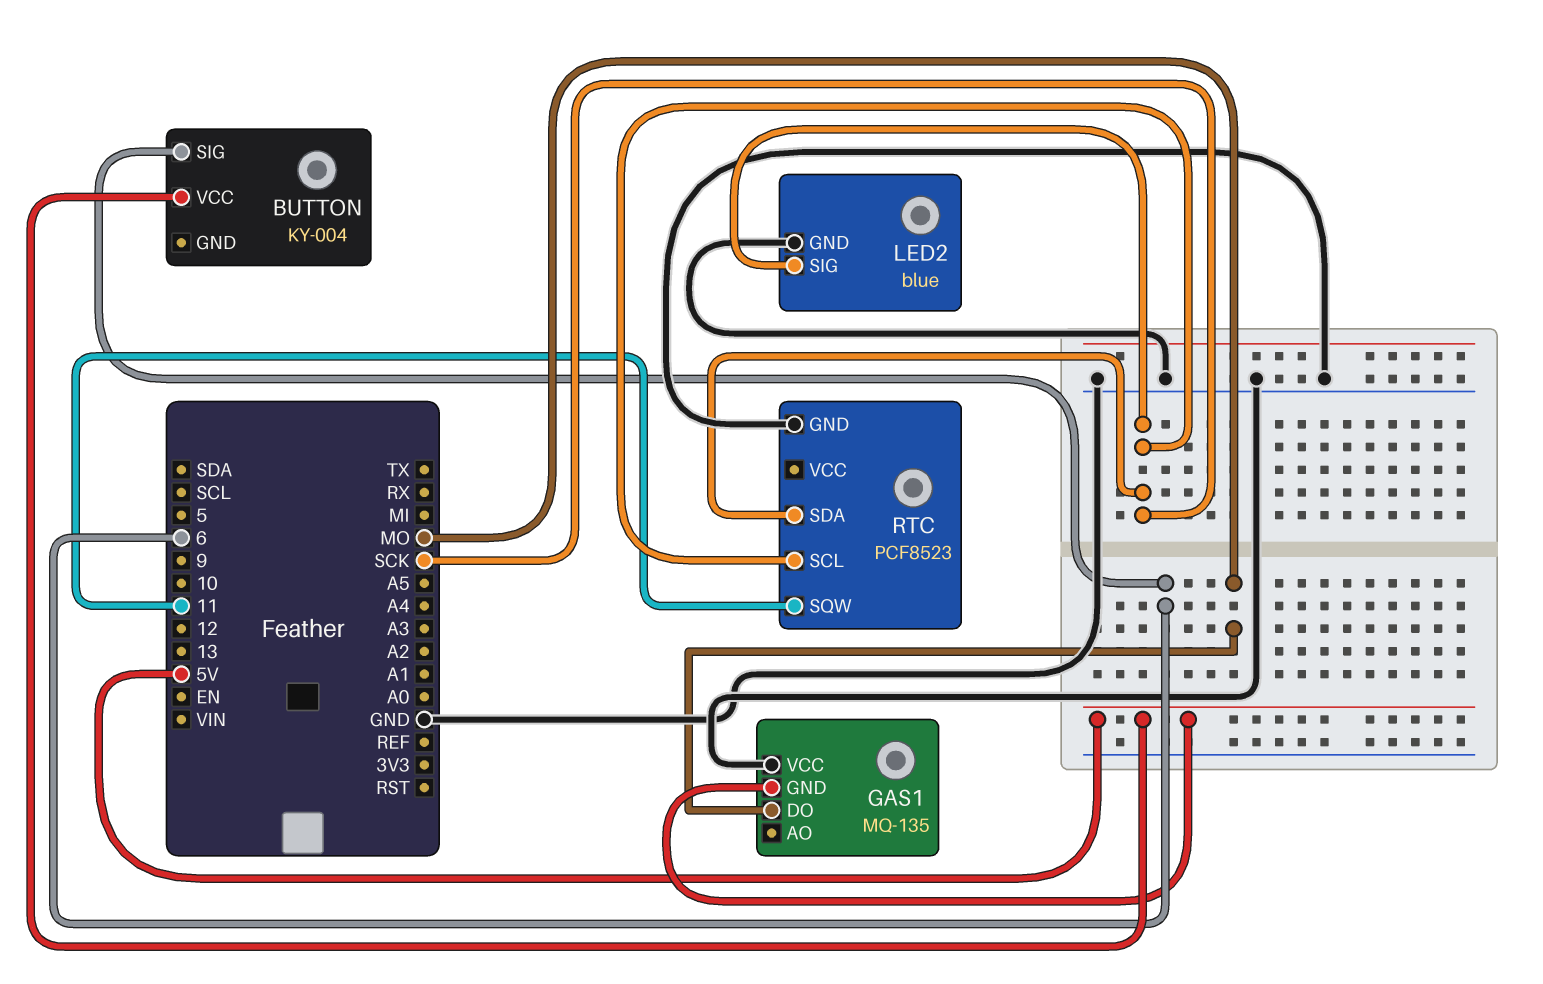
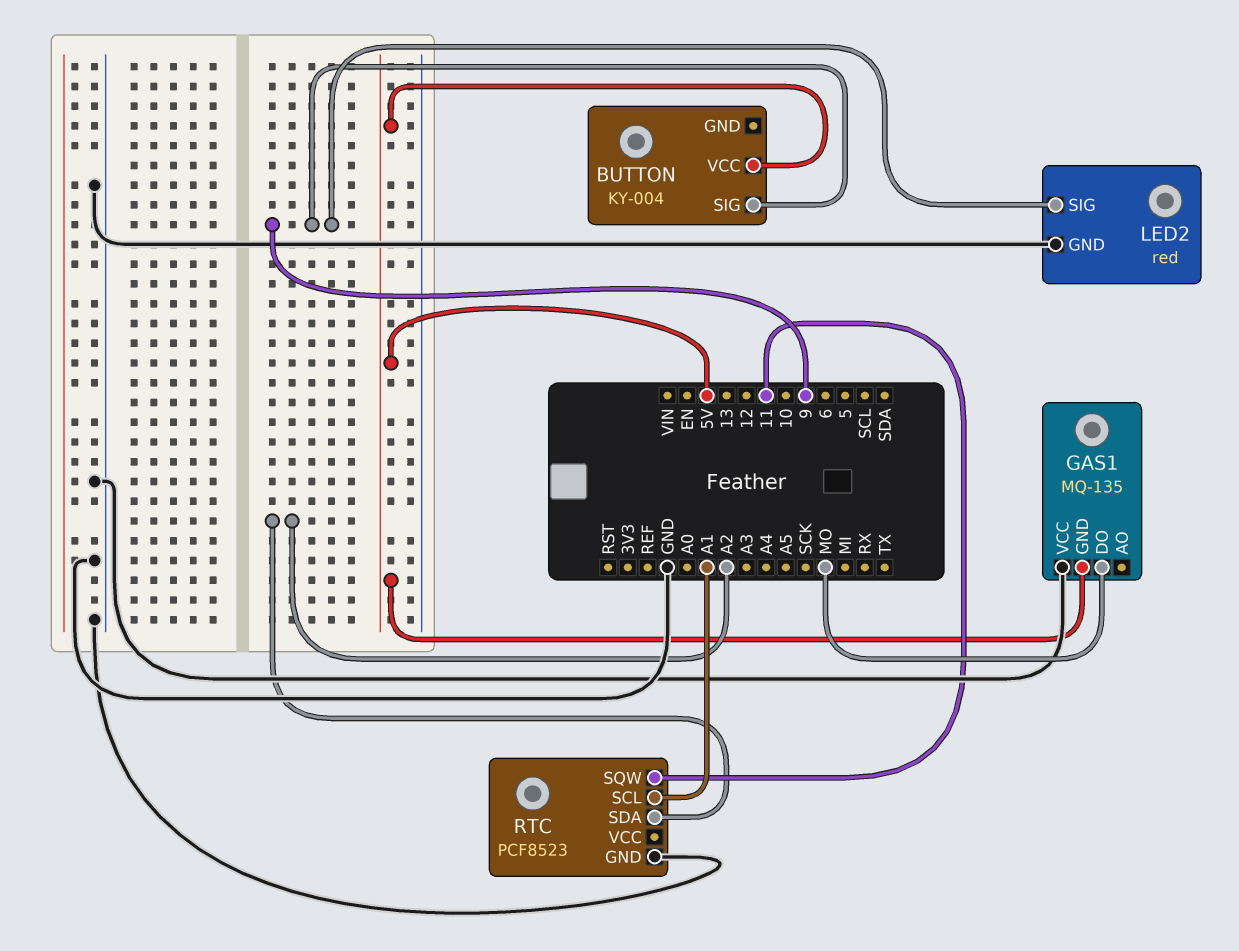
BUTTON pin SIG: 6 -> 9
LED2: blue -> red
LED2 pin SIG: SCK -> 9
RTC pin SCL: SCK -> A1
RTC pin SDA: SCK -> A2

